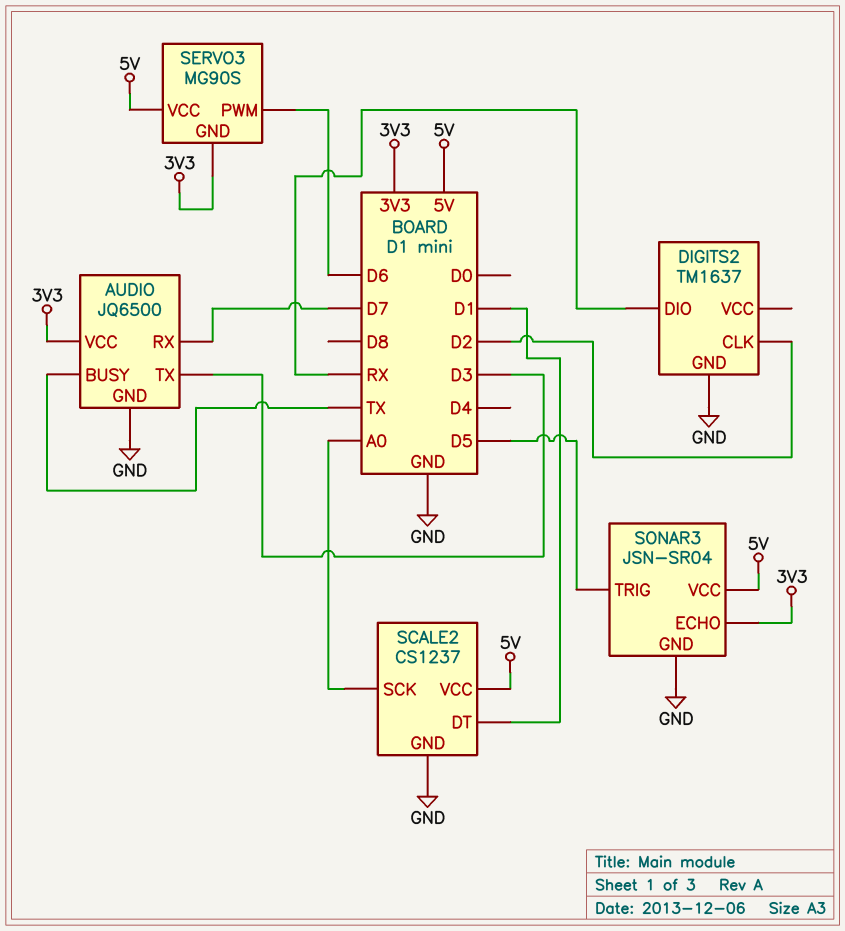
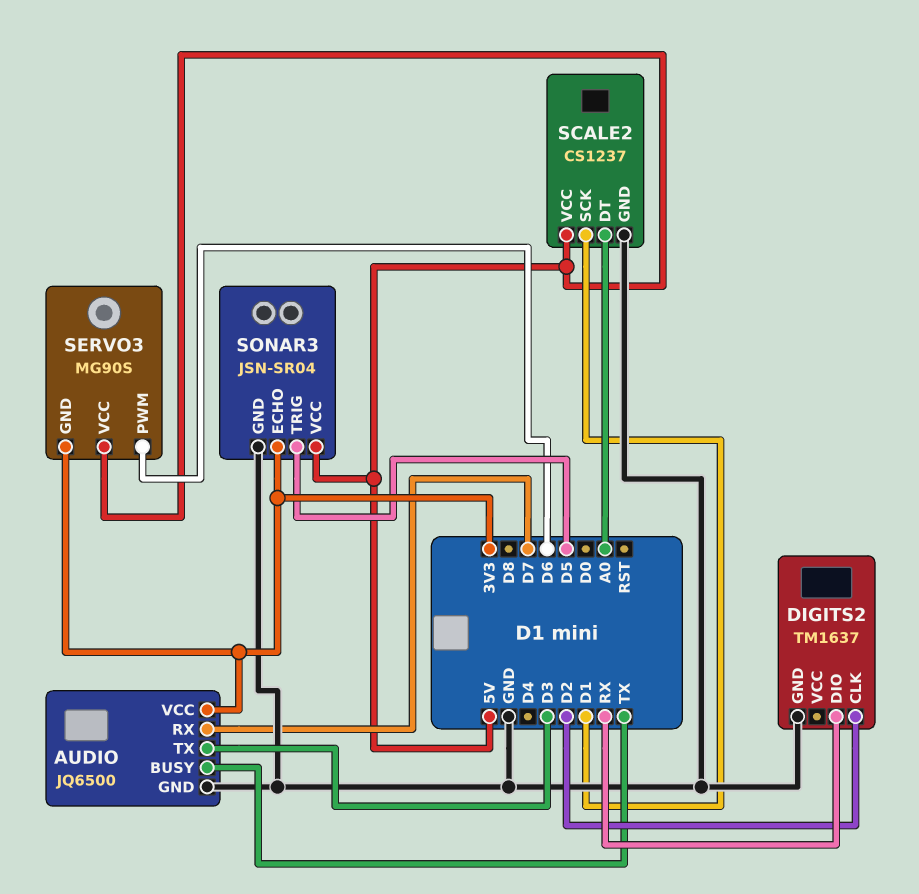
SCALE2 pin DT: D1 -> A0
SCALE2 pin SCK: A0 -> D1

